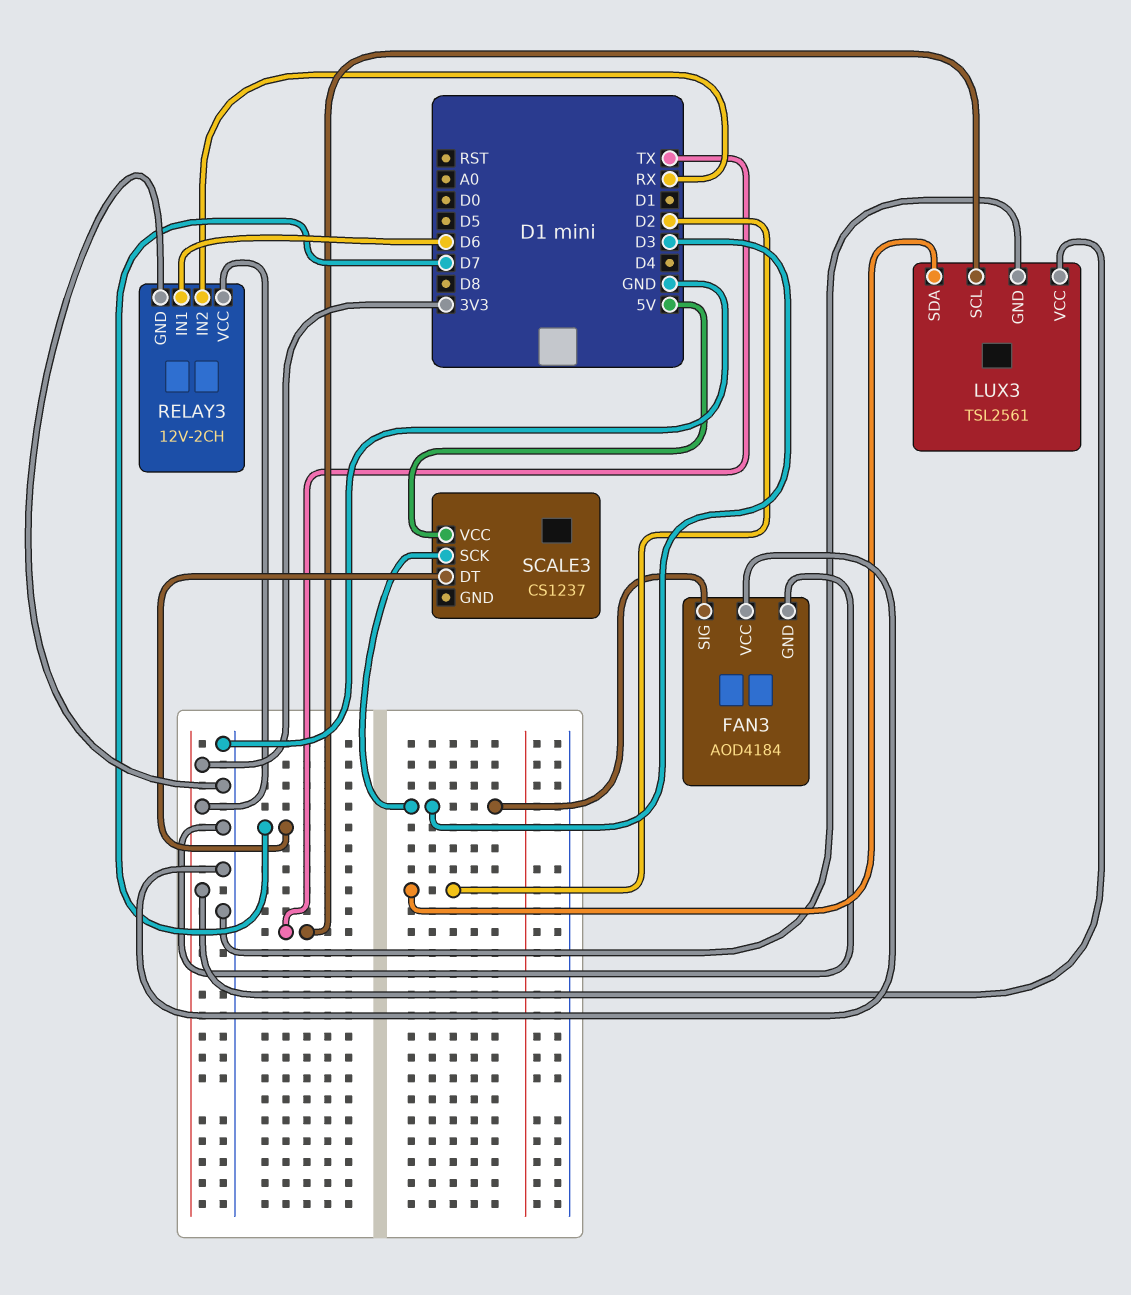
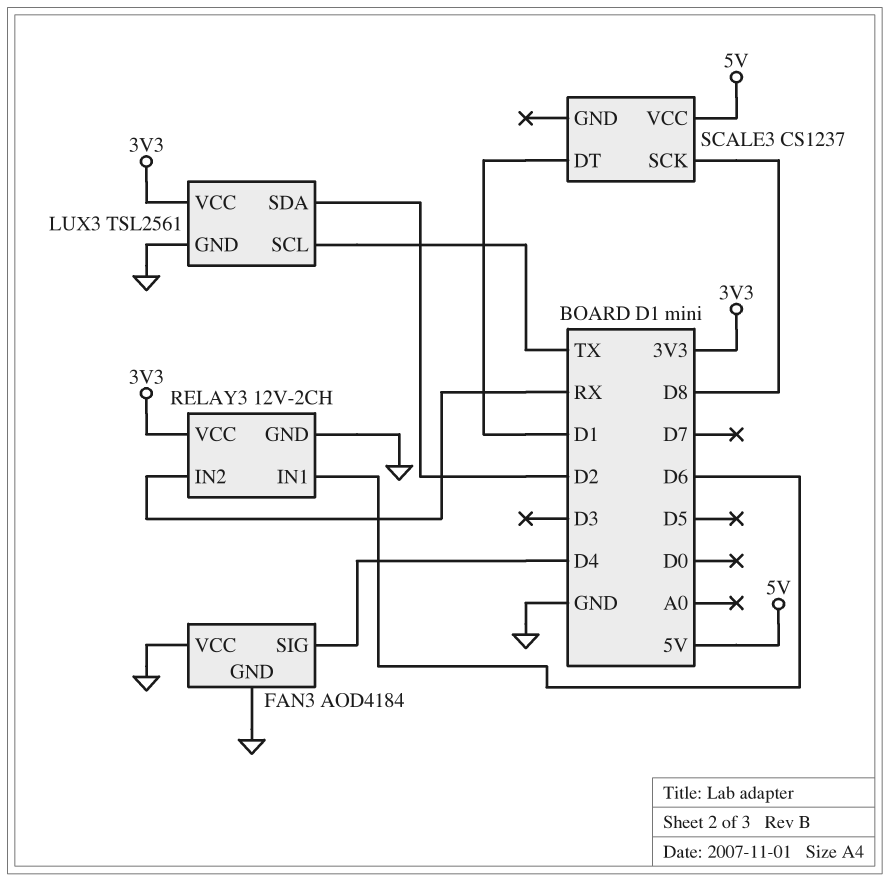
FAN3 pin SIG: D3 -> D4
SCALE3 pin DT: D7 -> D1
SCALE3 pin SCK: D3 -> D8

